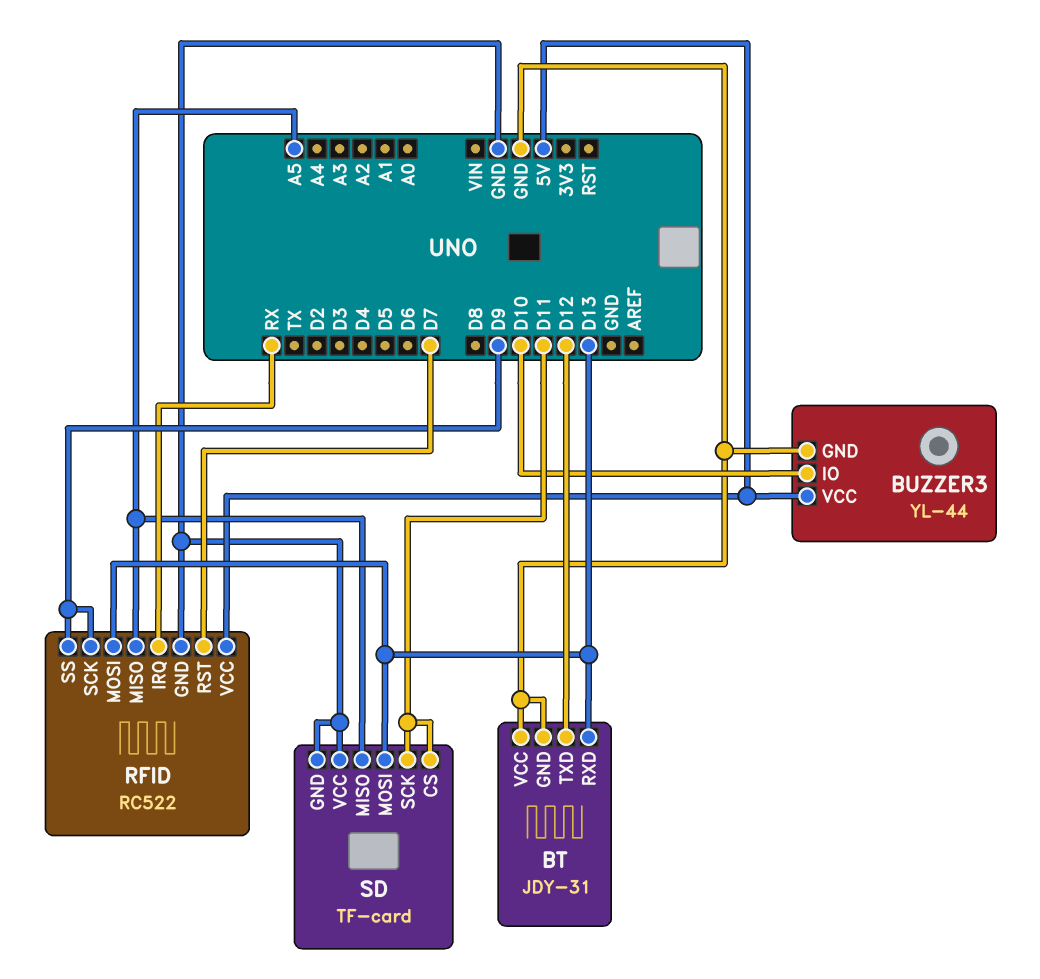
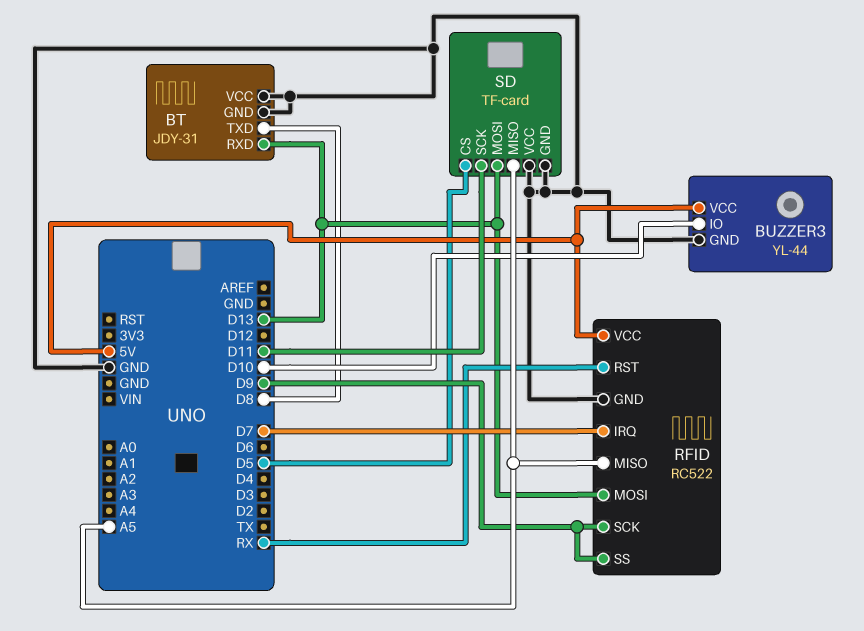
BT pin TXD: D12 -> D8
RFID pin IRQ: RX -> D7
RFID pin RST: D7 -> RX
SD pin CS: D11 -> D5

